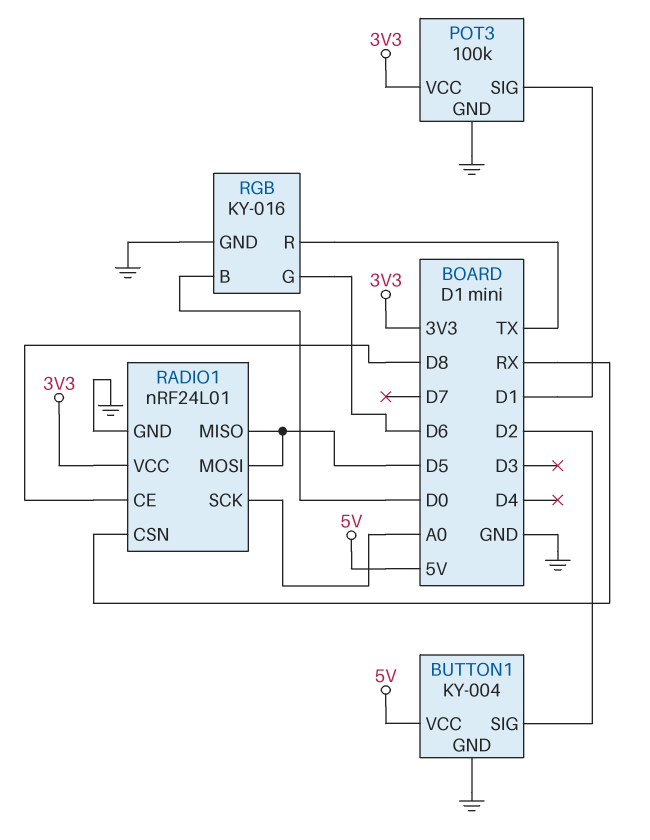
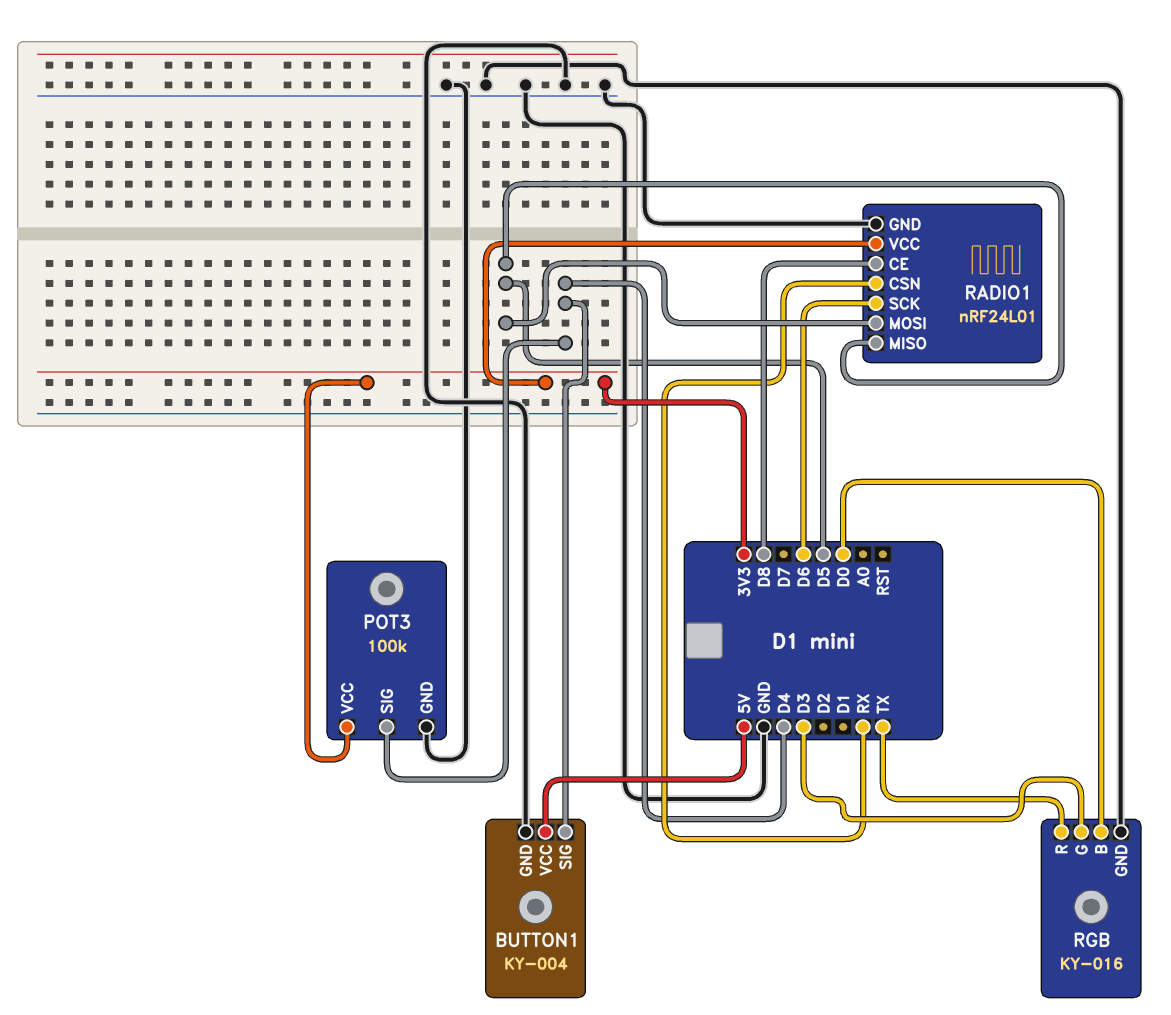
BUTTON1 pin SIG: D2 -> D4
POT3 pin SIG: D1 -> D4
RADIO1 pin SCK: A0 -> D6
RGB pin G: D6 -> D3

